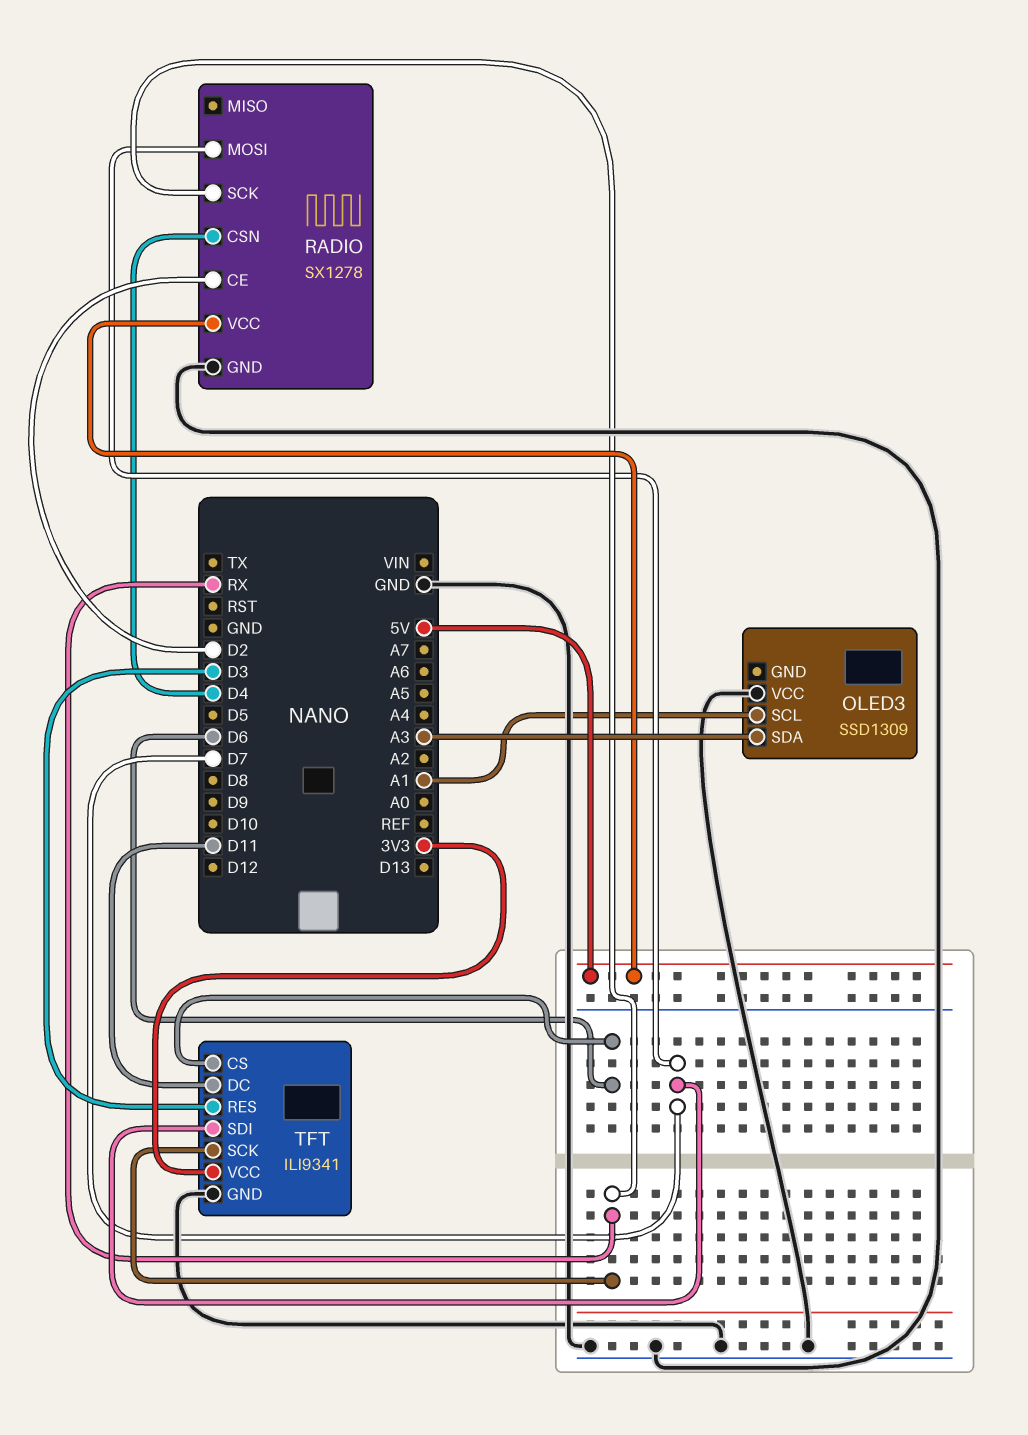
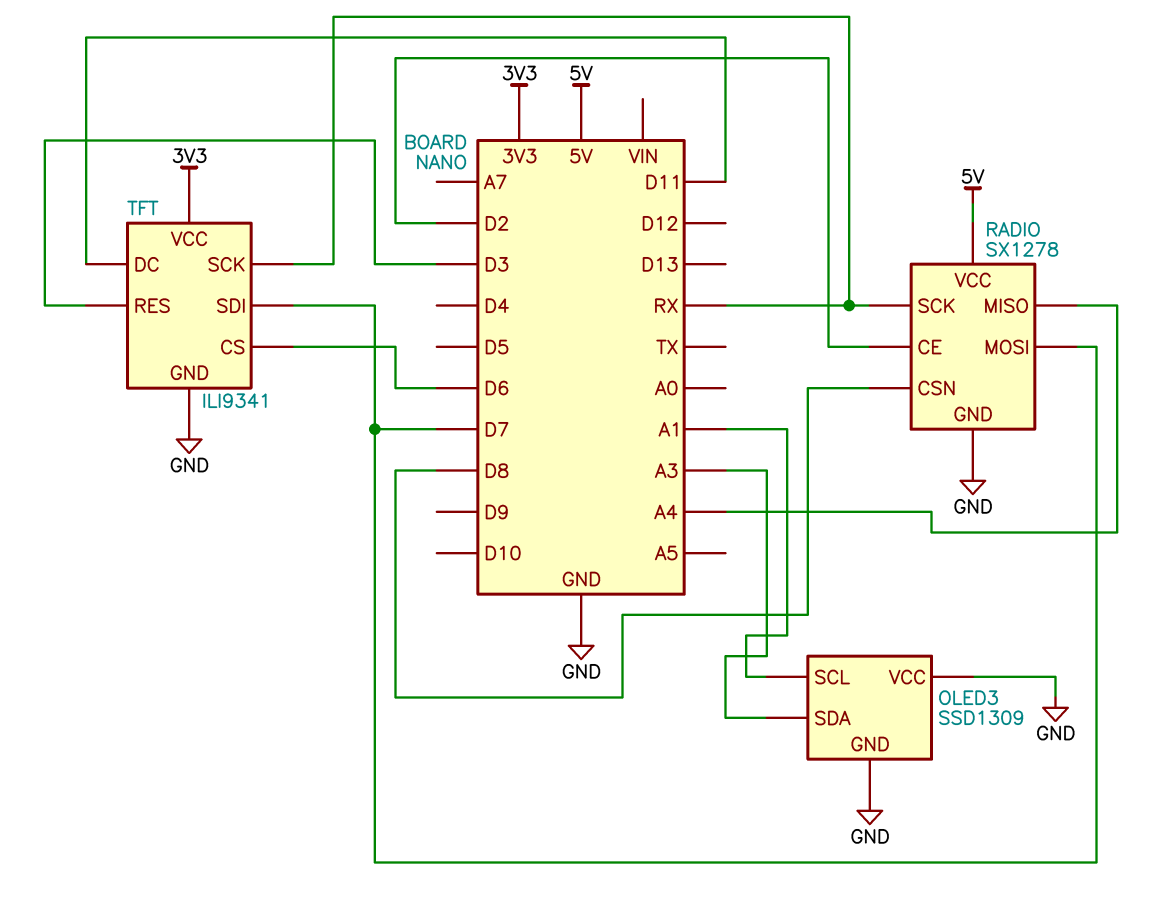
OLED3 pin GND: none -> GND
RADIO pin CSN: D4 -> D8
RADIO pin MISO: none -> A4

